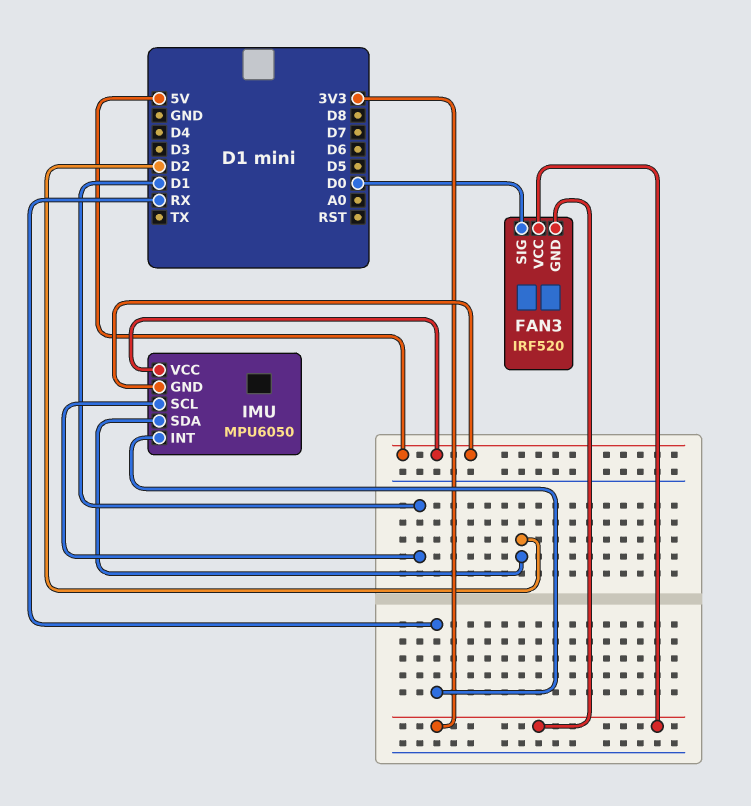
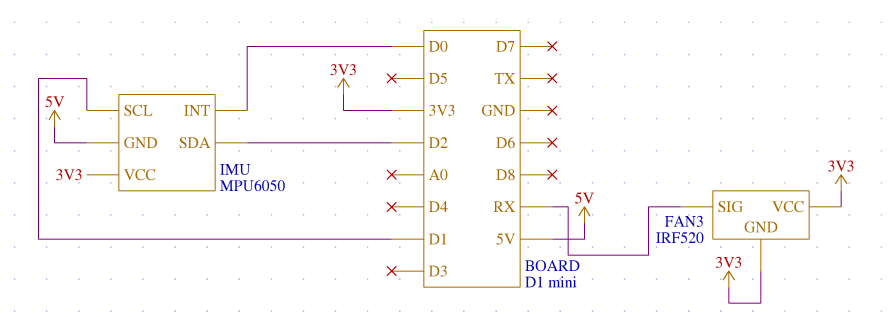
FAN3 pin SIG: D0 -> RX
IMU pin INT: RX -> D0
IMU pin VCC: 5V -> 3V3

